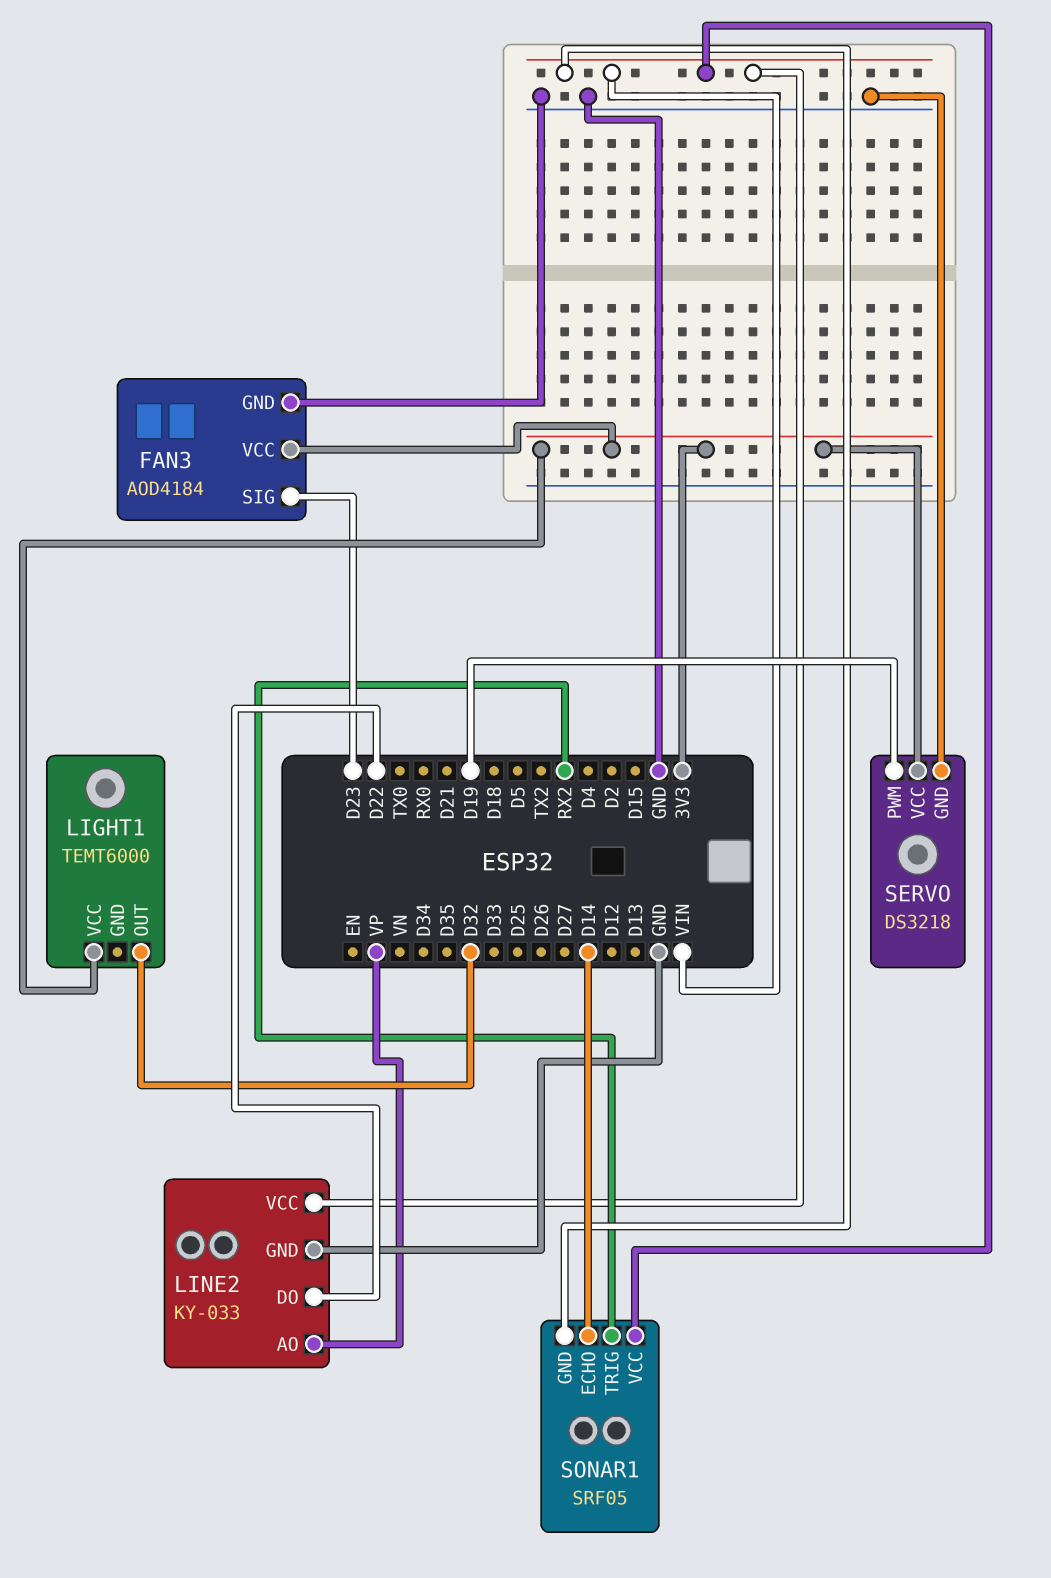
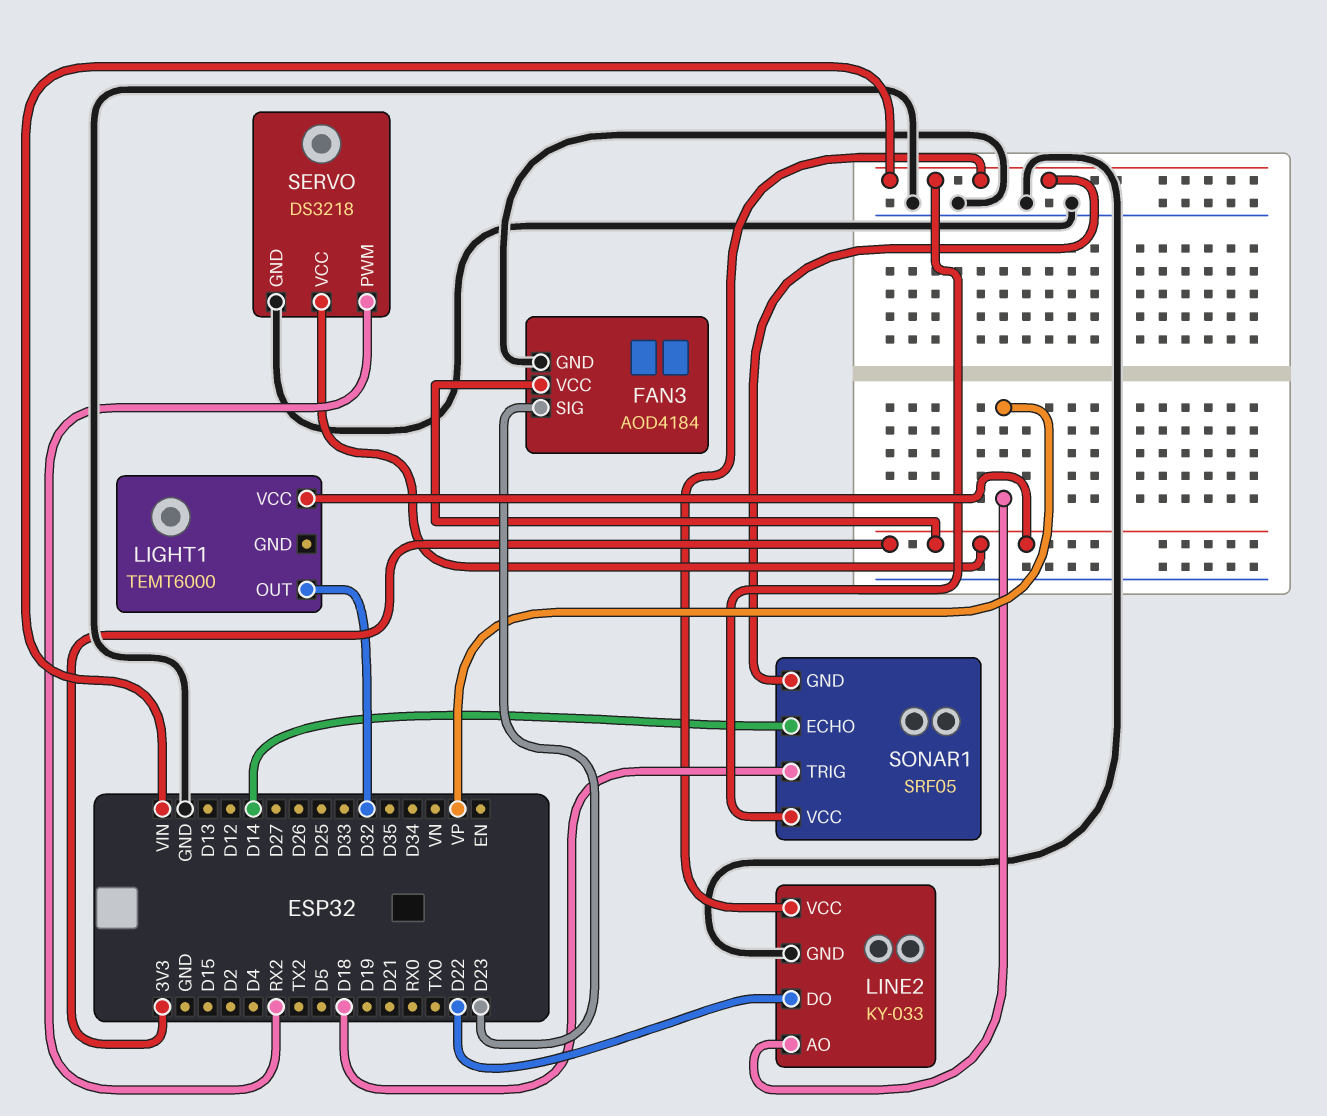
SERVO pin PWM: D19 -> RX2
SONAR1 pin TRIG: RX2 -> D18

